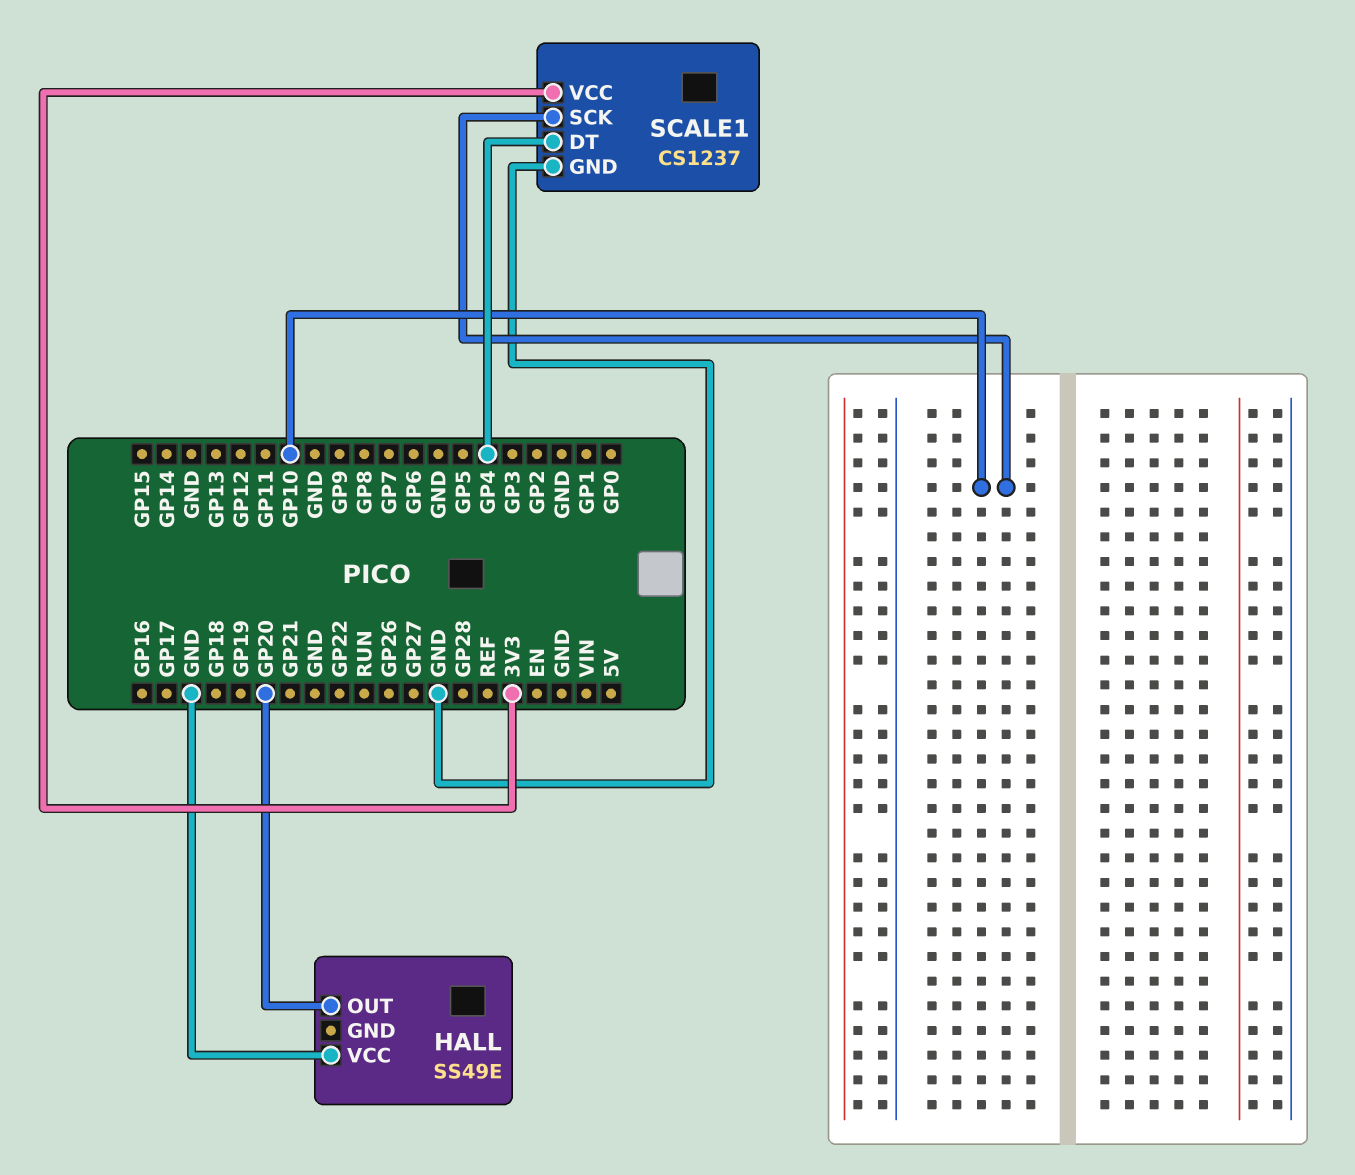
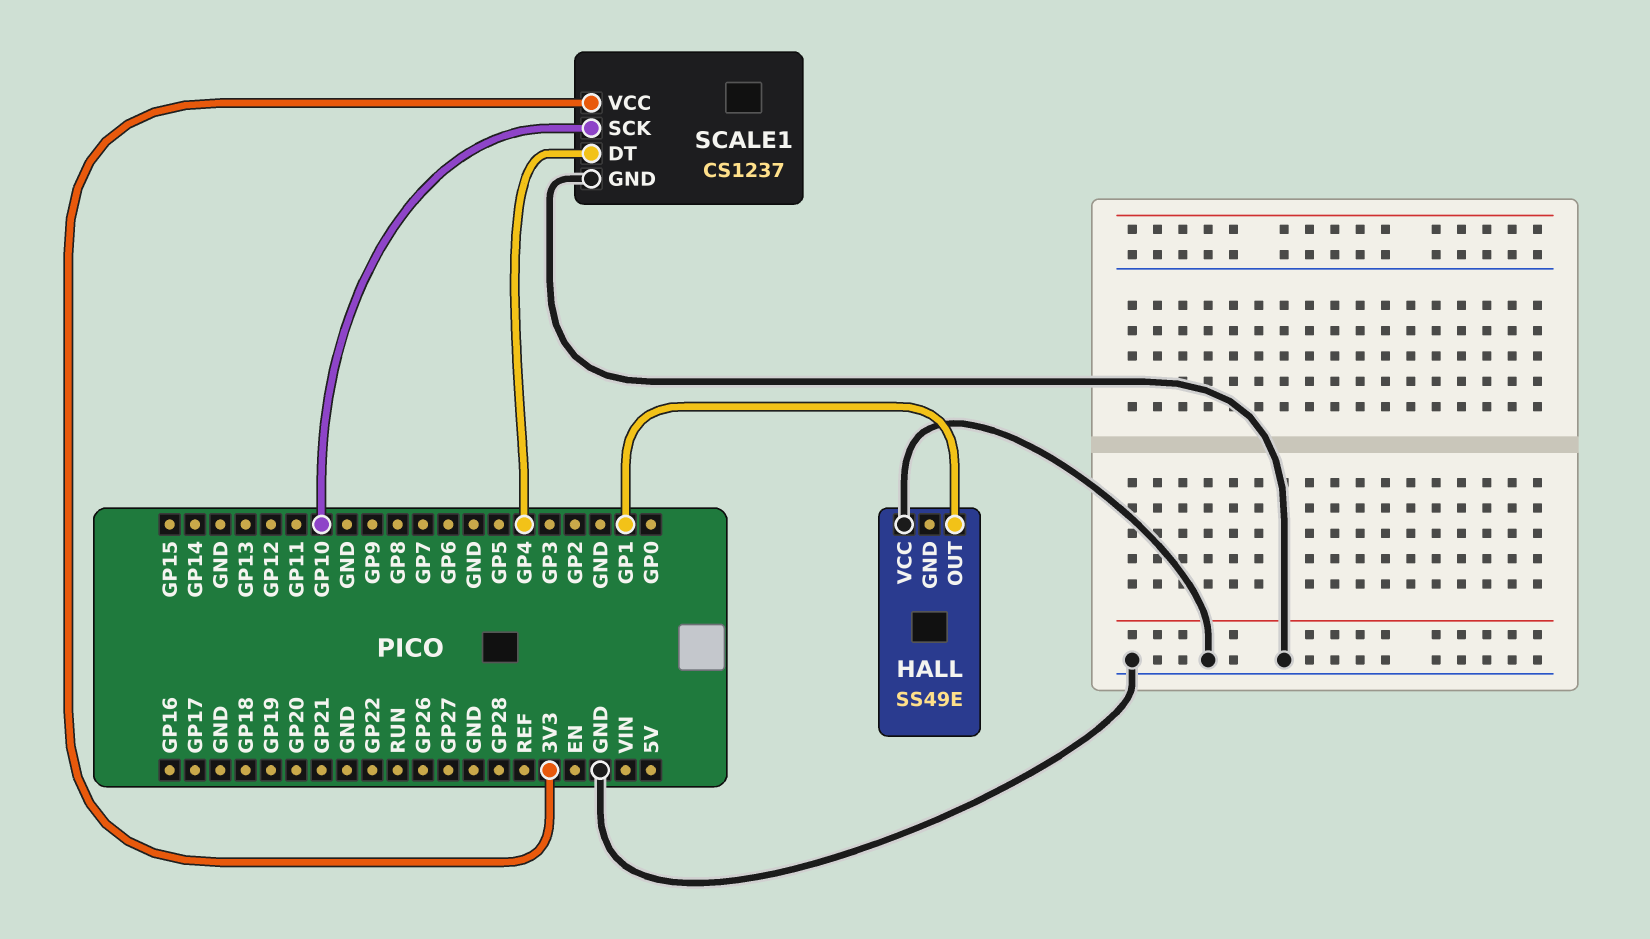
HALL pin OUT: GP20 -> GP1

